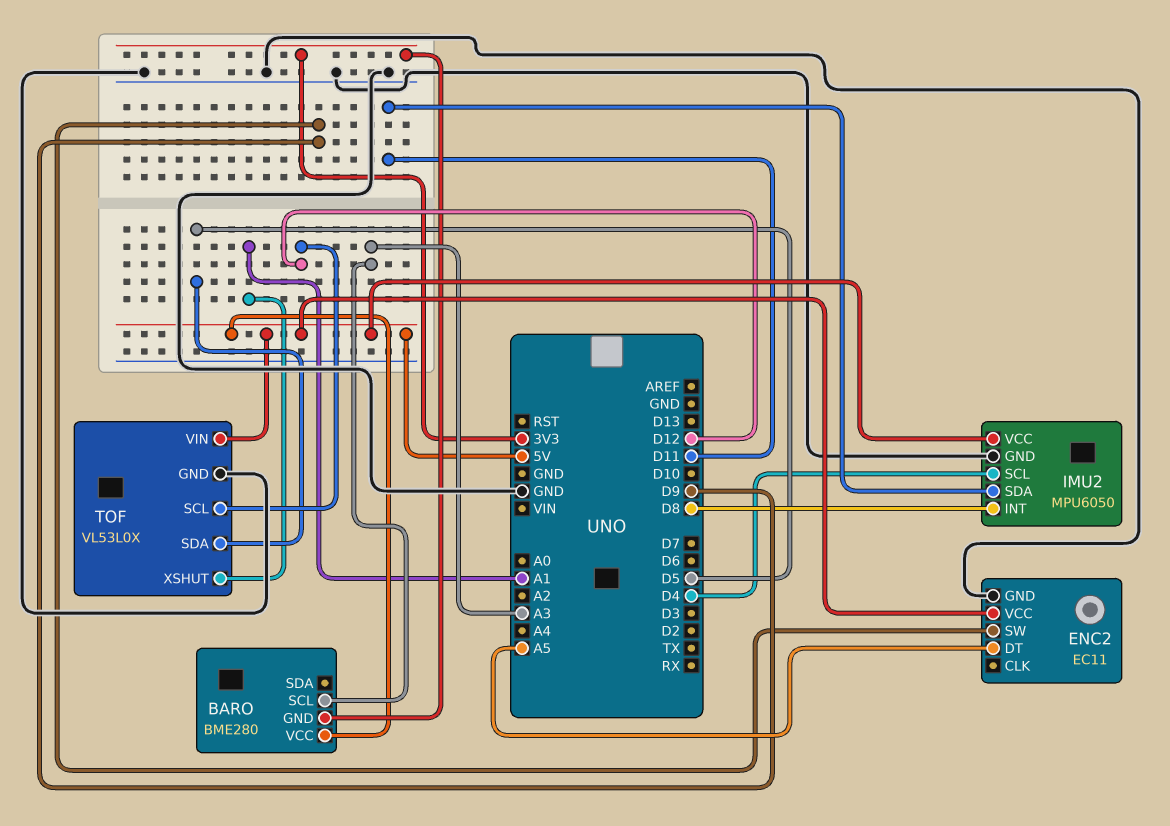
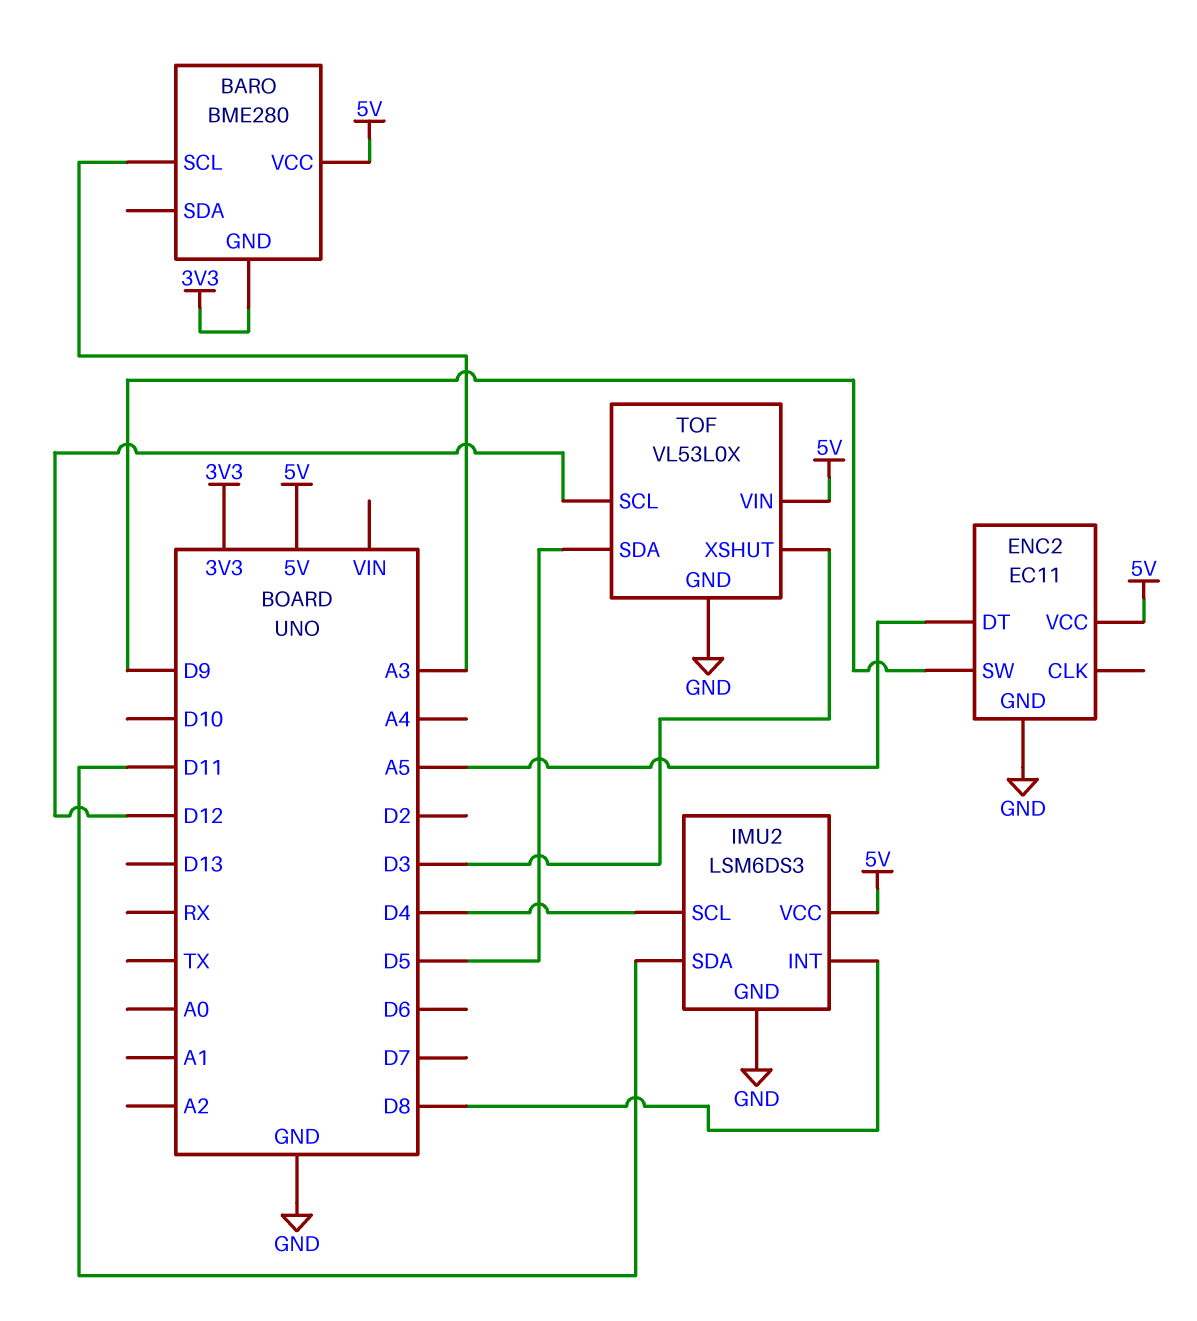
IMU2: MPU6050 -> LSM6DS3
TOF pin XSHUT: A1 -> D3

